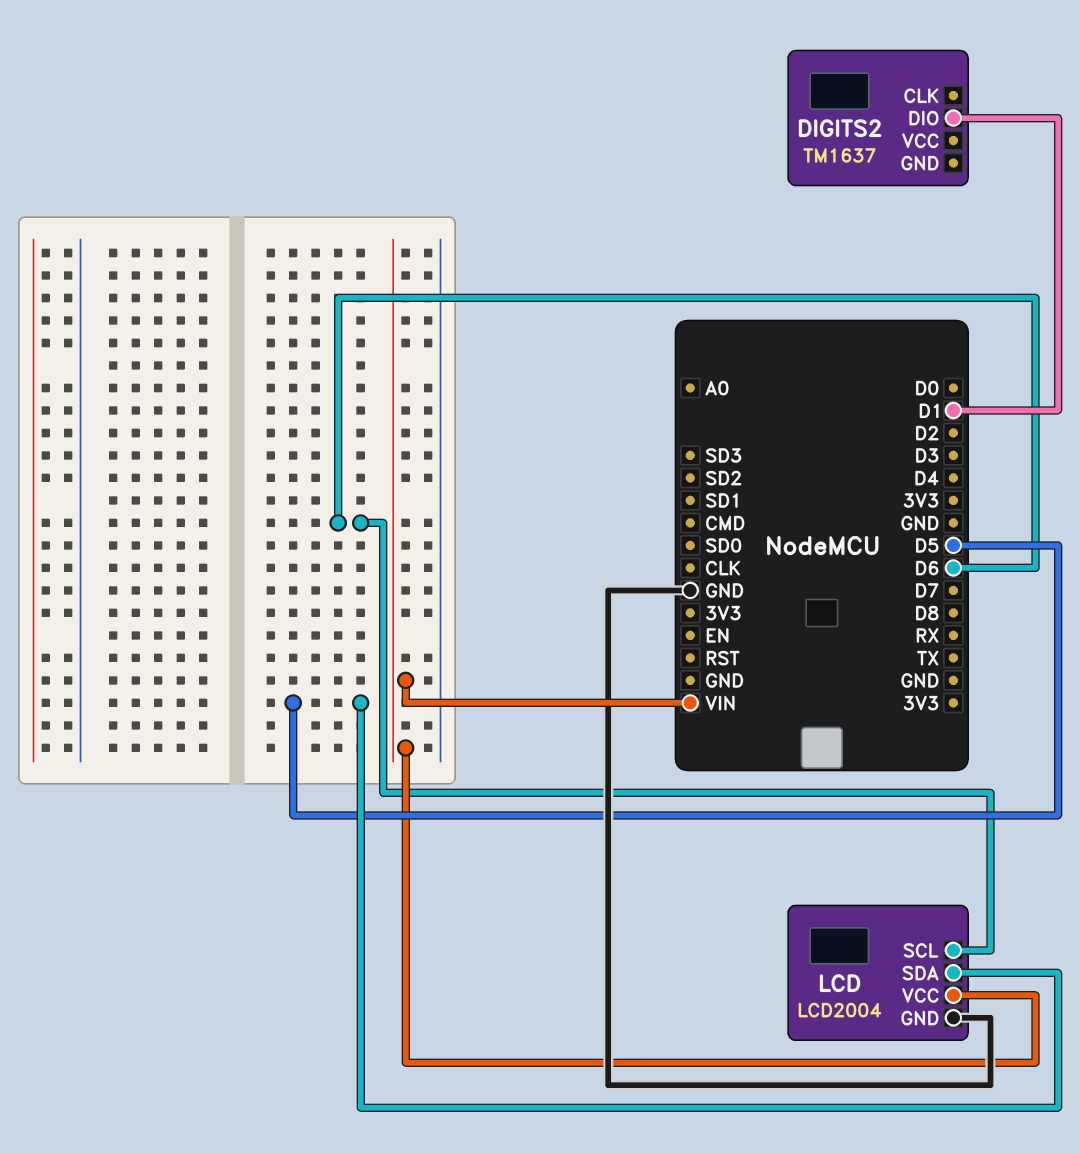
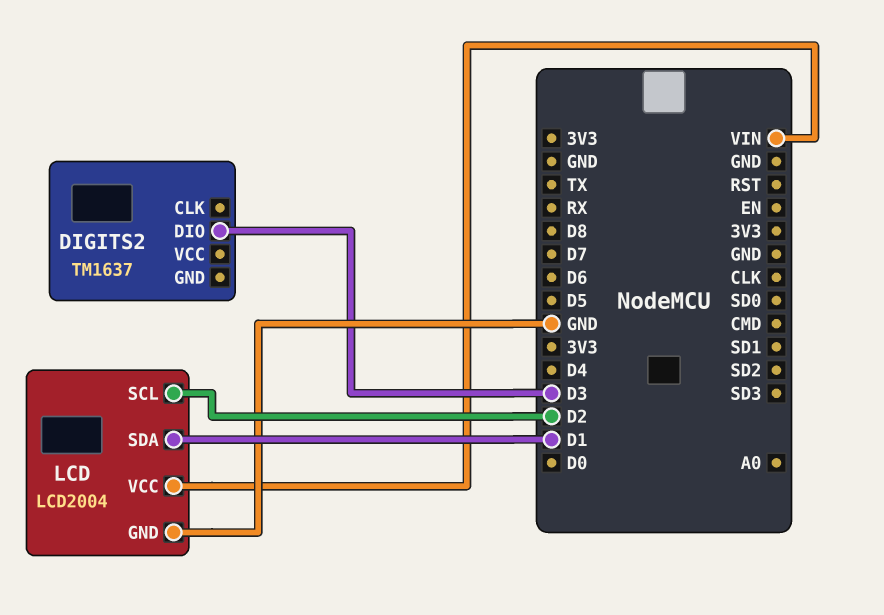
DIGITS2 pin DIO: D1 -> D3
LCD pin SCL: D6 -> D2
LCD pin SDA: D5 -> D1

